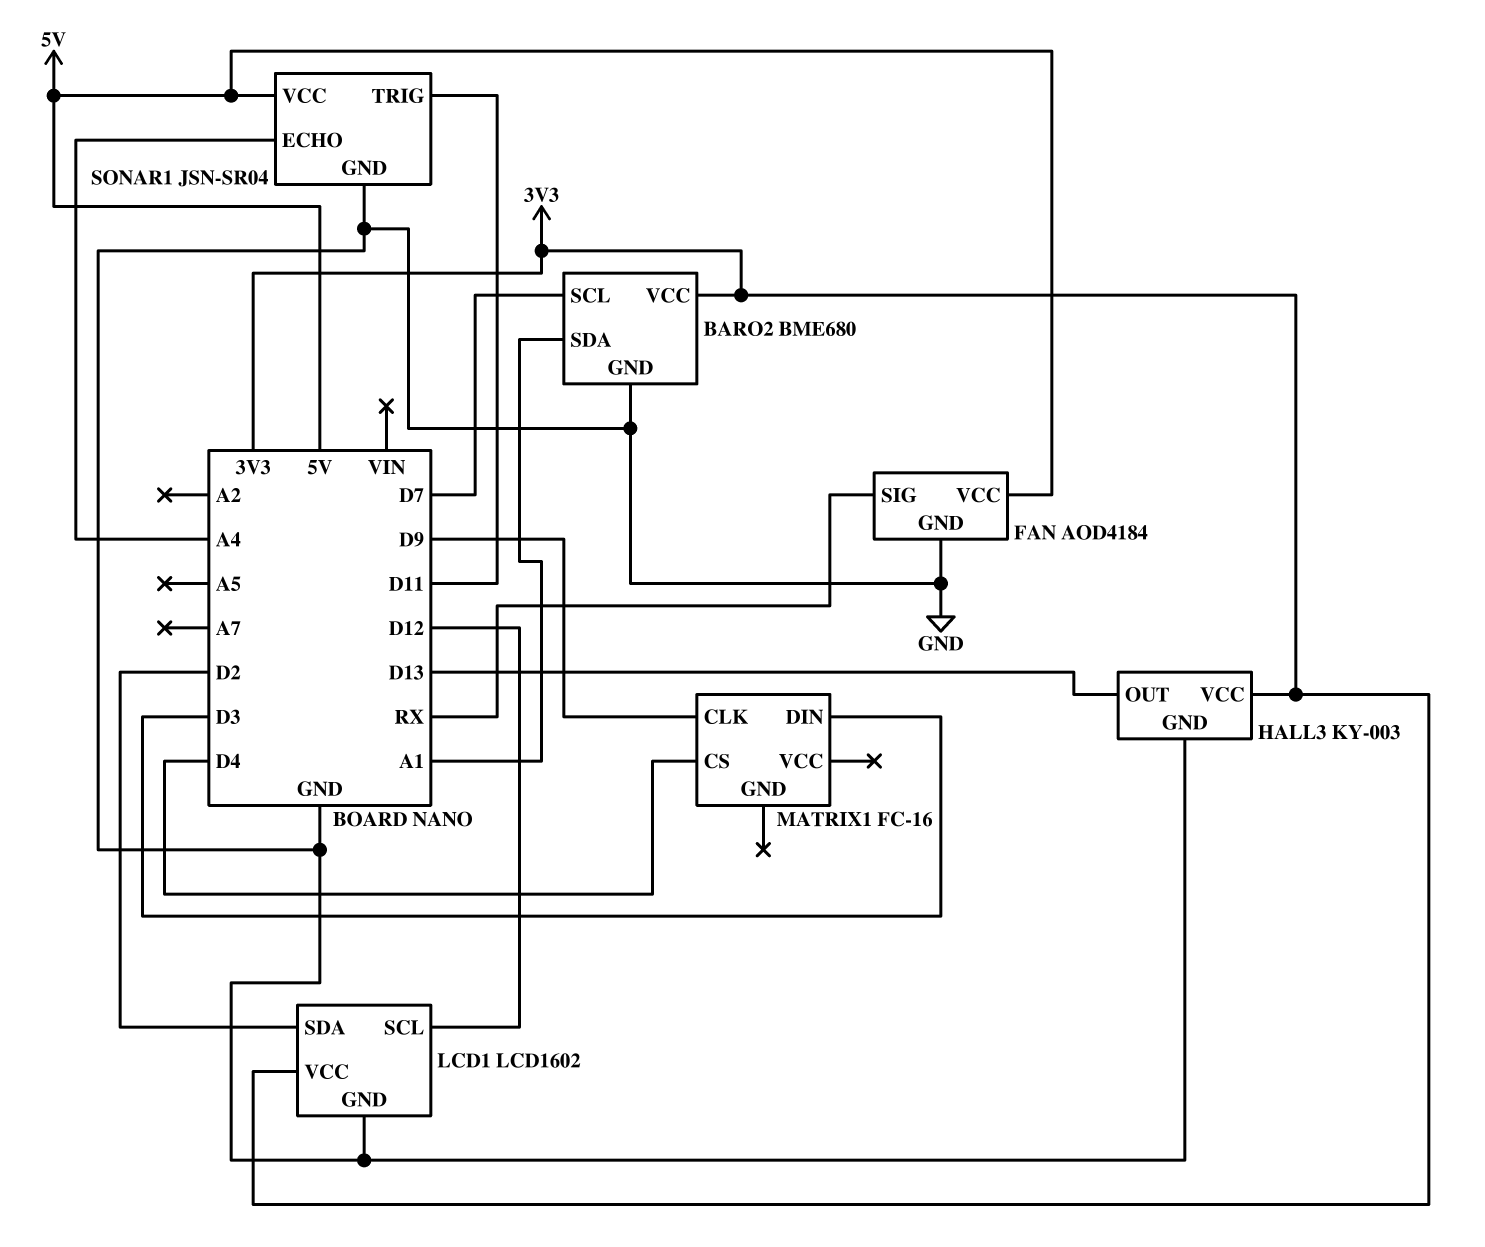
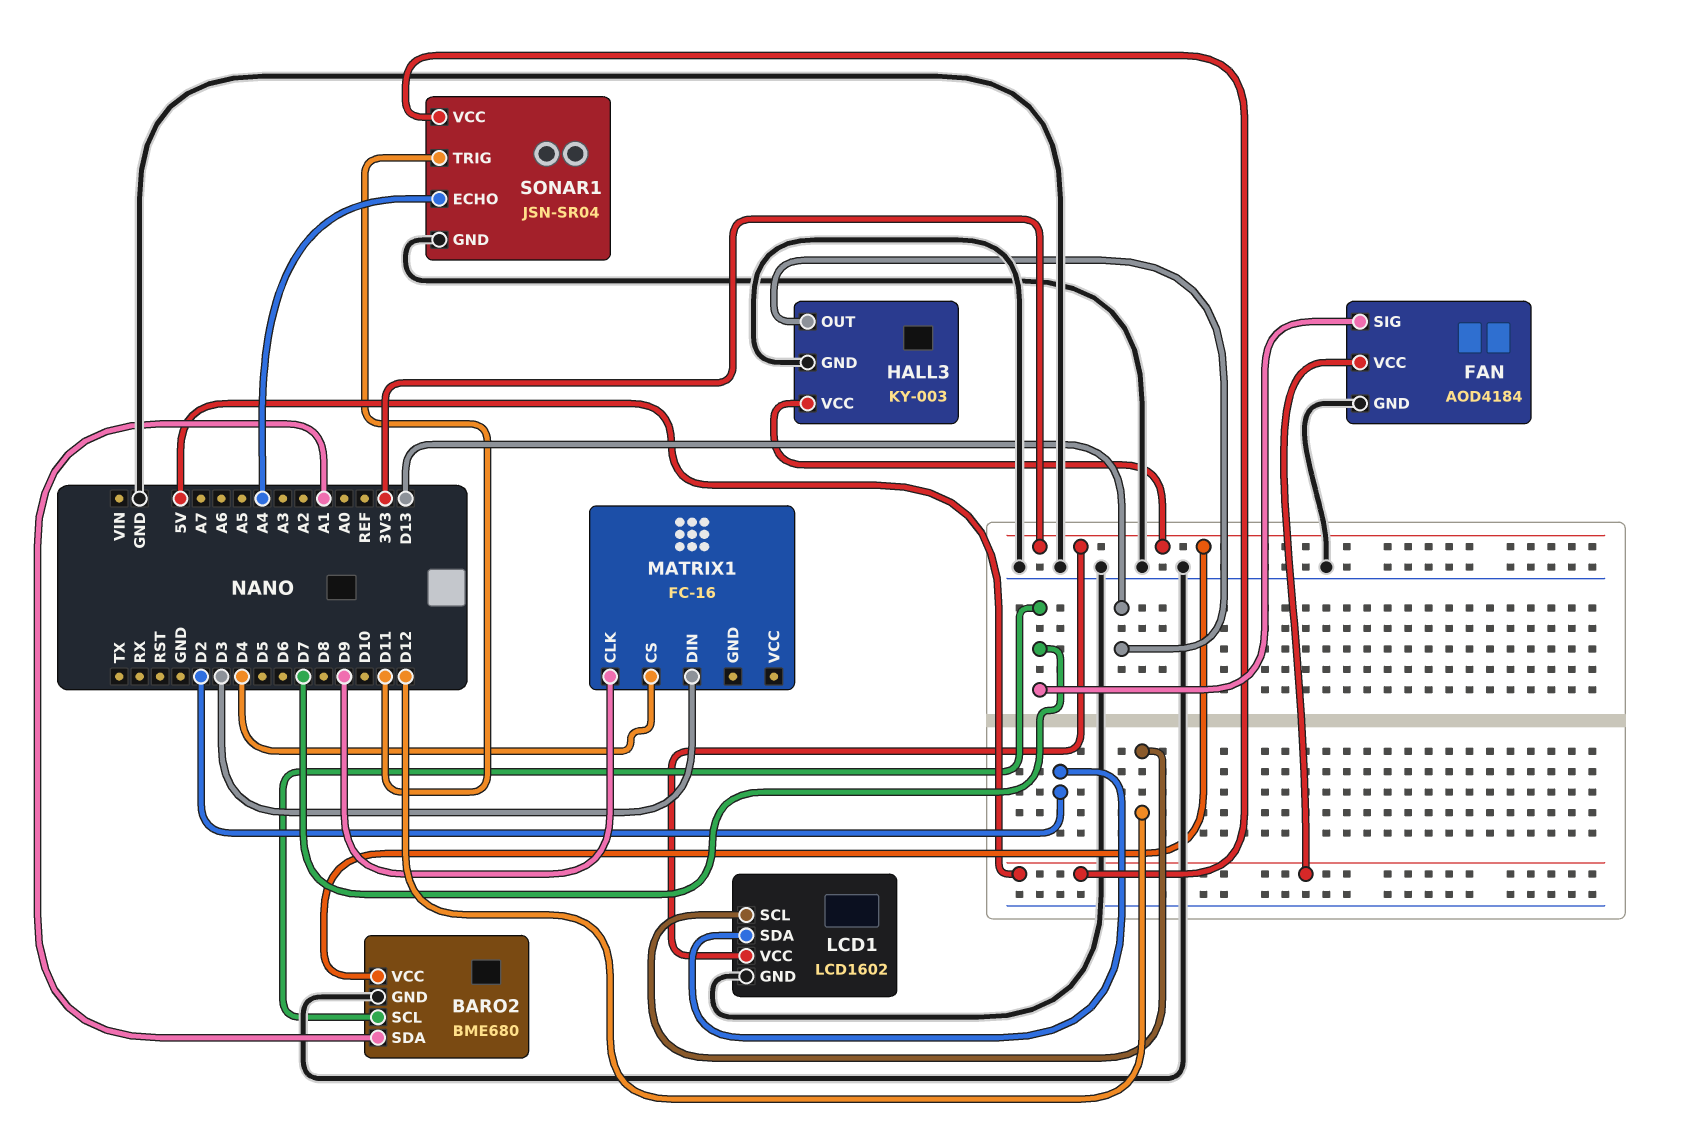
FAN pin SIG: RX -> D7

